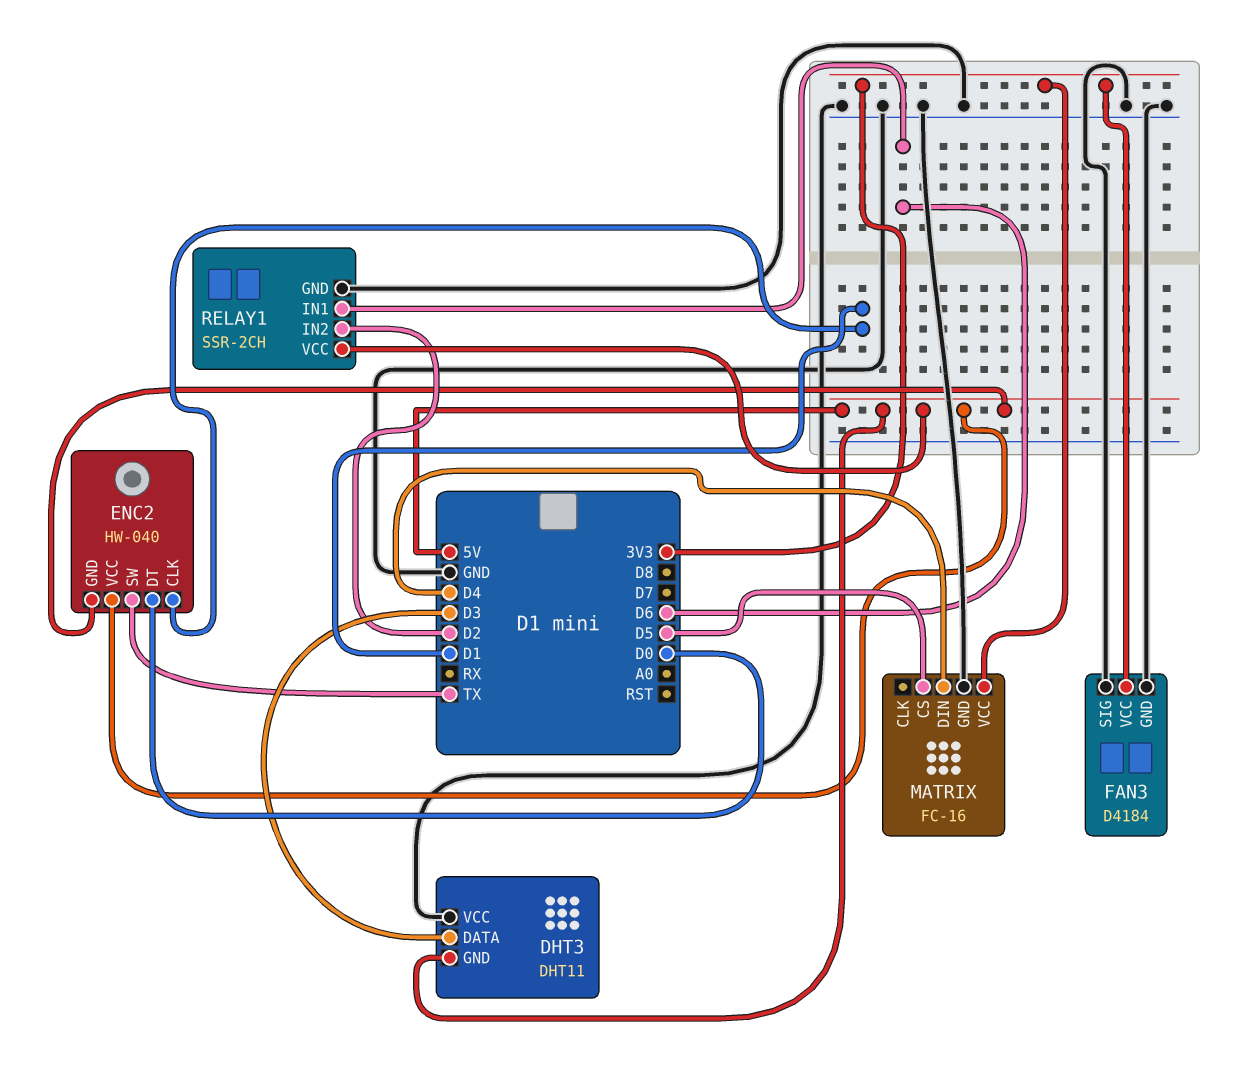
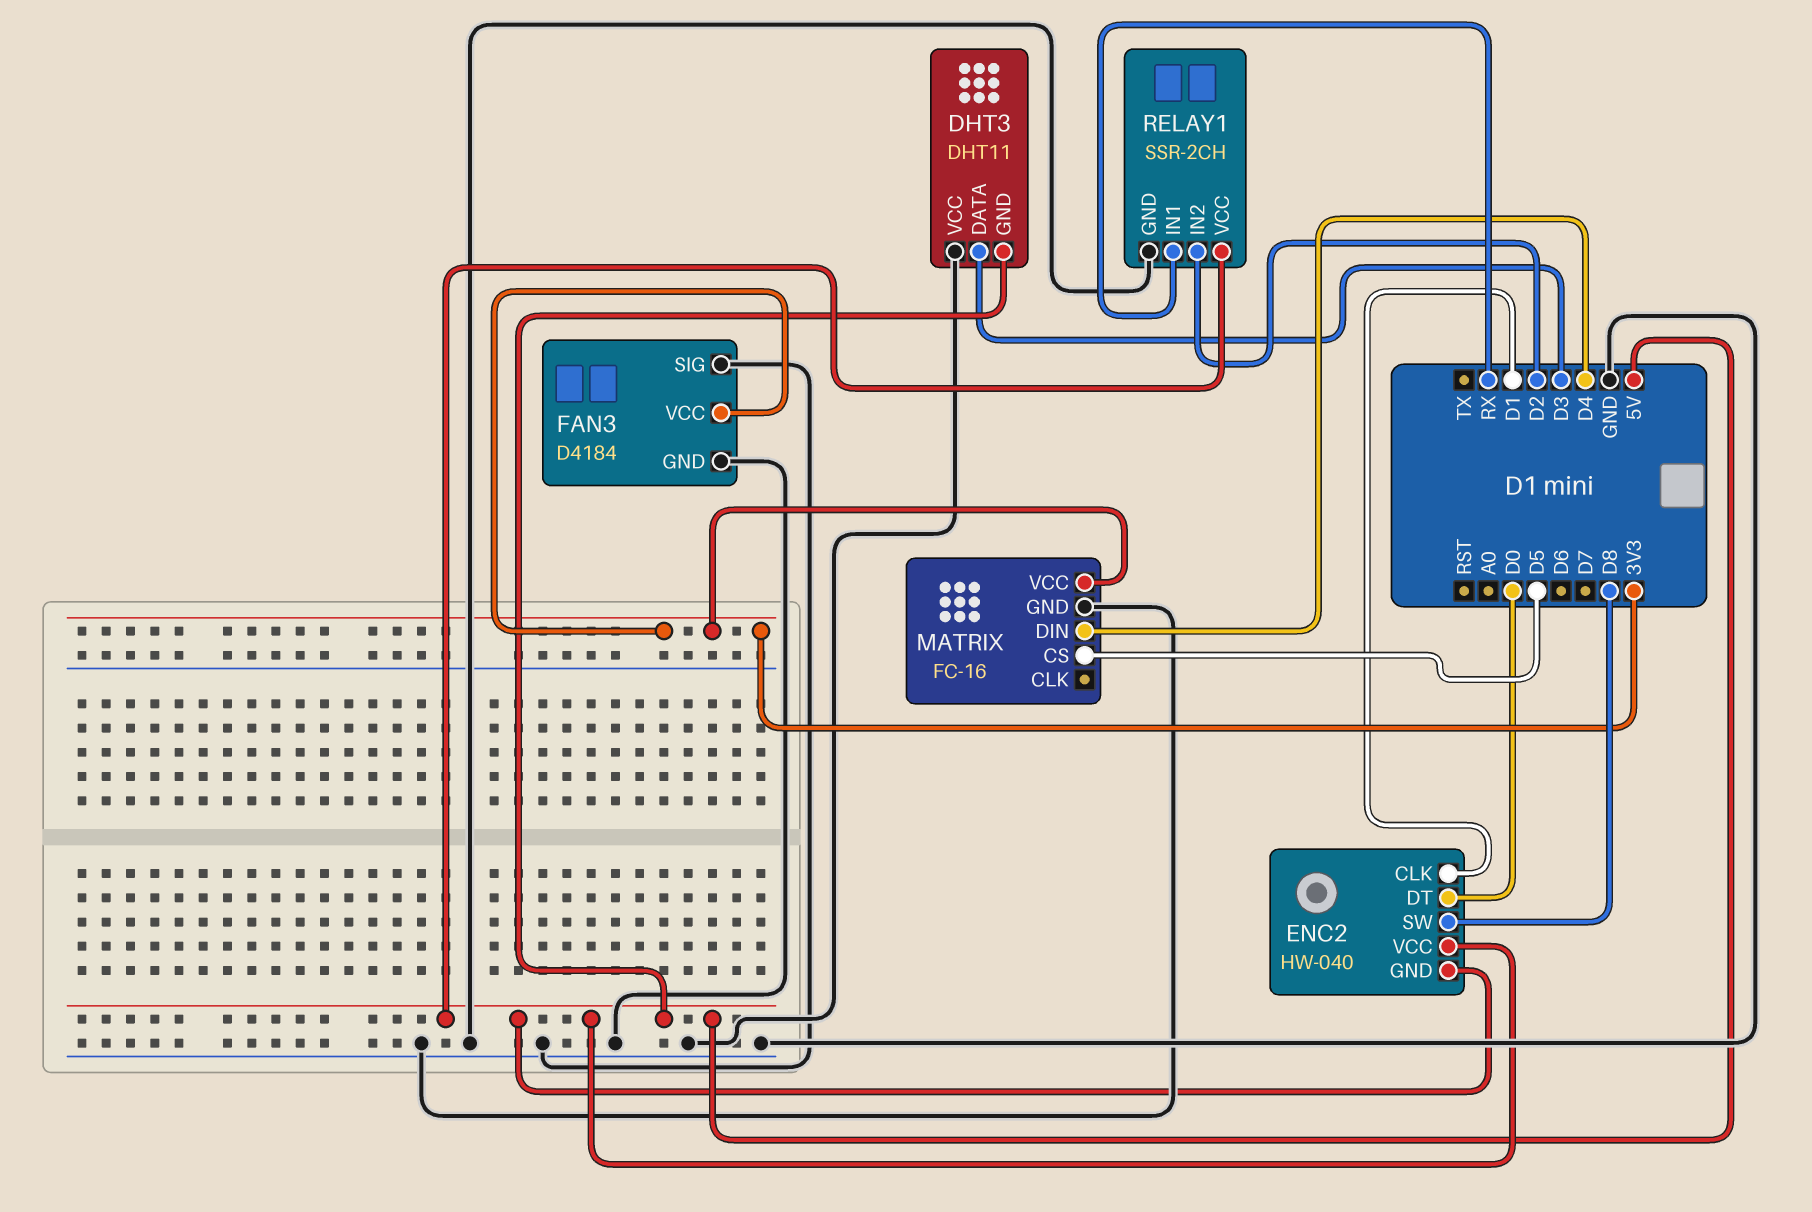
ENC2 pin SW: TX -> D8
RELAY1 pin IN1: D6 -> RX

